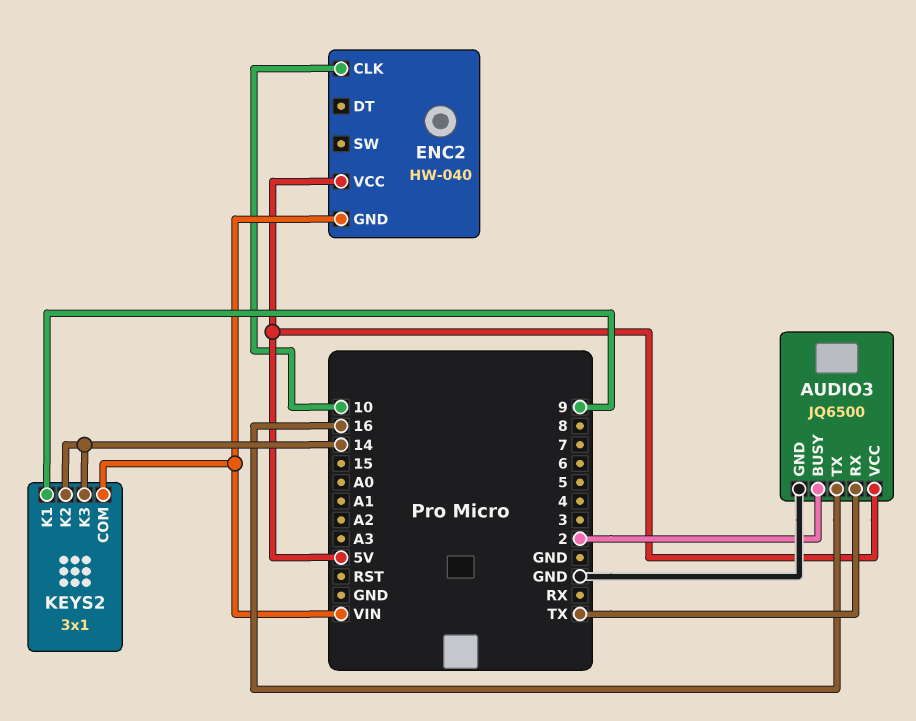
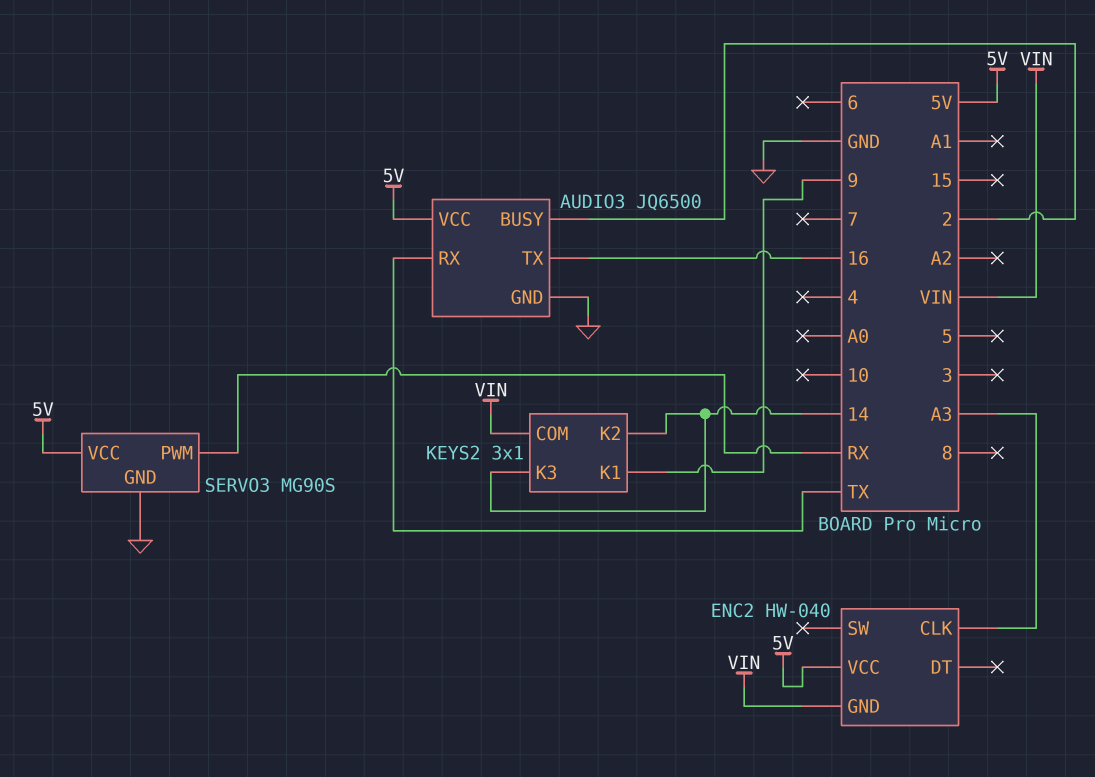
ENC2 pin CLK: 10 -> A3
SERVO3: none -> MG90S
SERVO3 pin GND: none -> GND
SERVO3 pin PWM: none -> RX
SERVO3 pin VCC: none -> 5V

